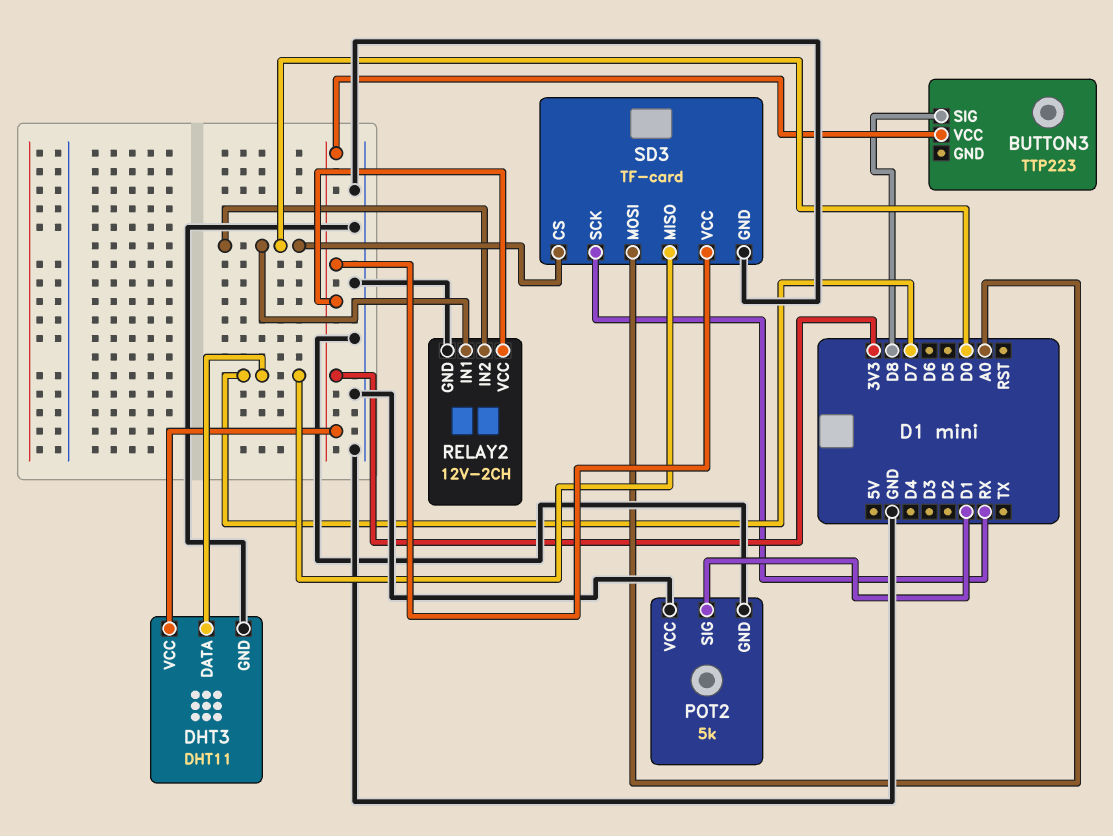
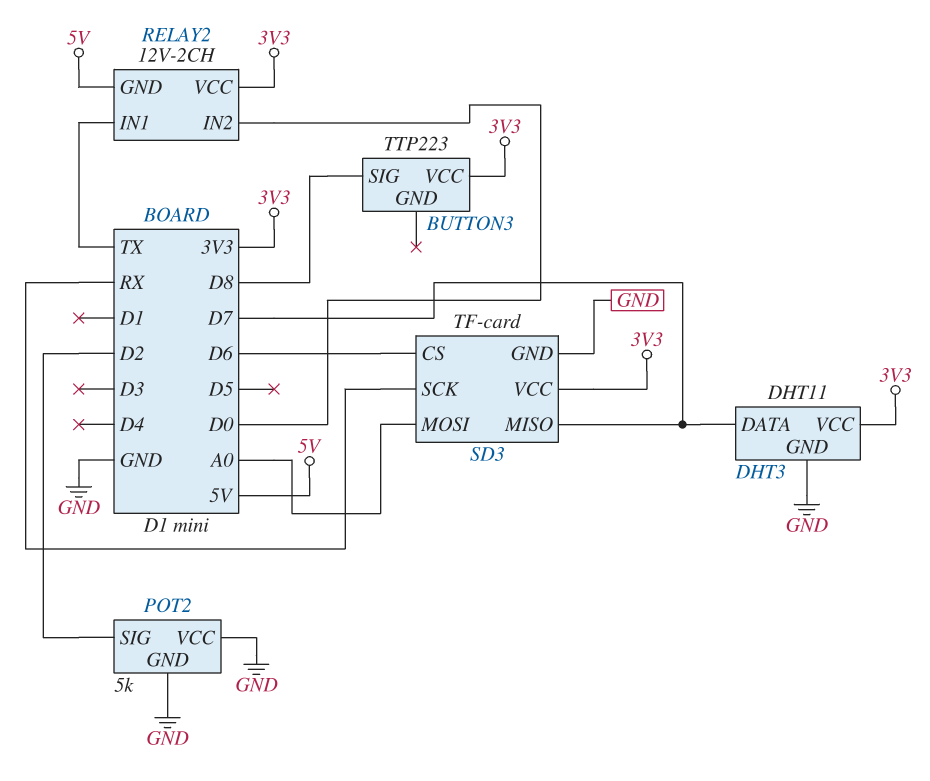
POT2 pin SIG: D1 -> D2
RELAY2 pin GND: GND -> 5V
RELAY2 pin IN1: D0 -> TX
SD3 pin CS: D0 -> D6

